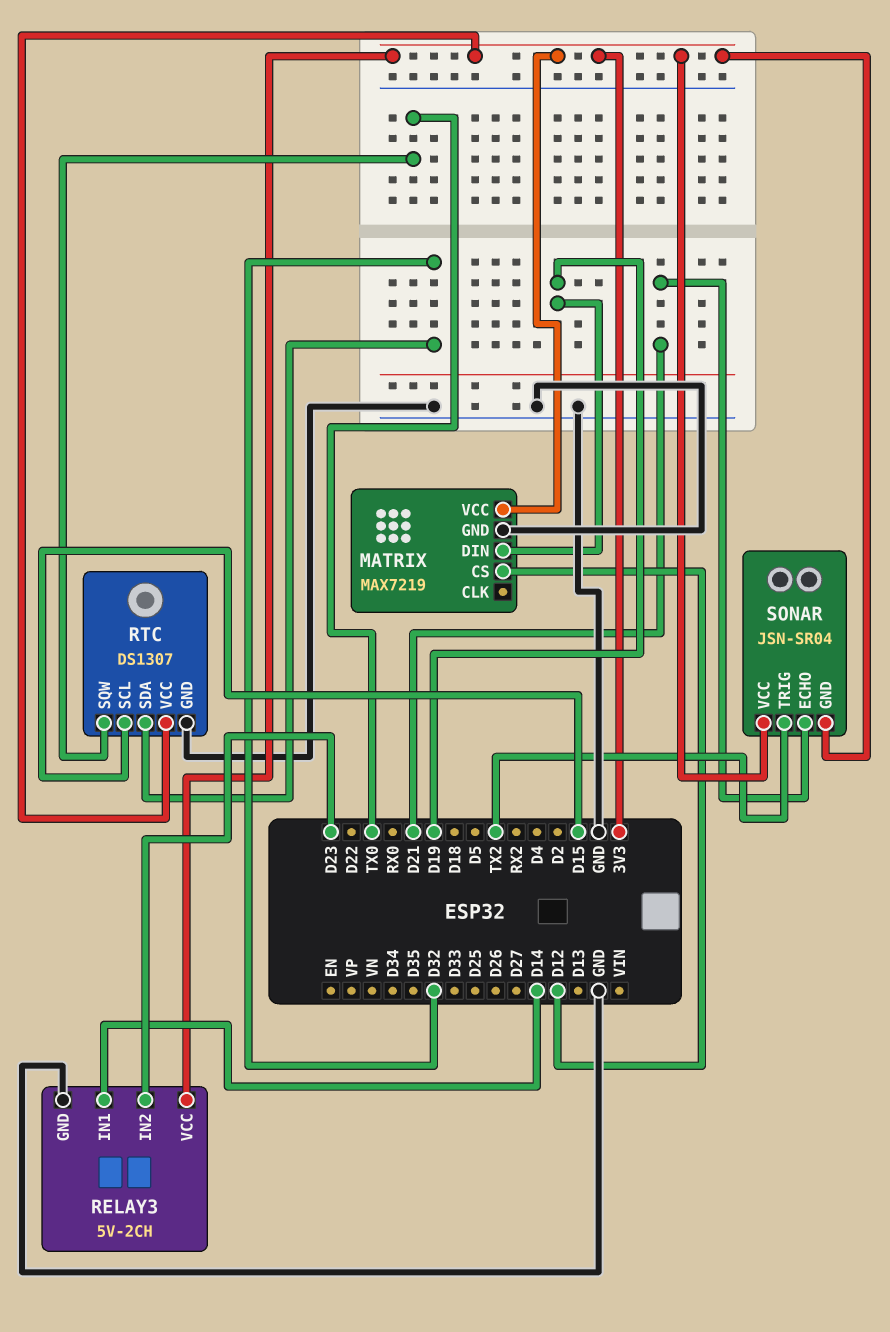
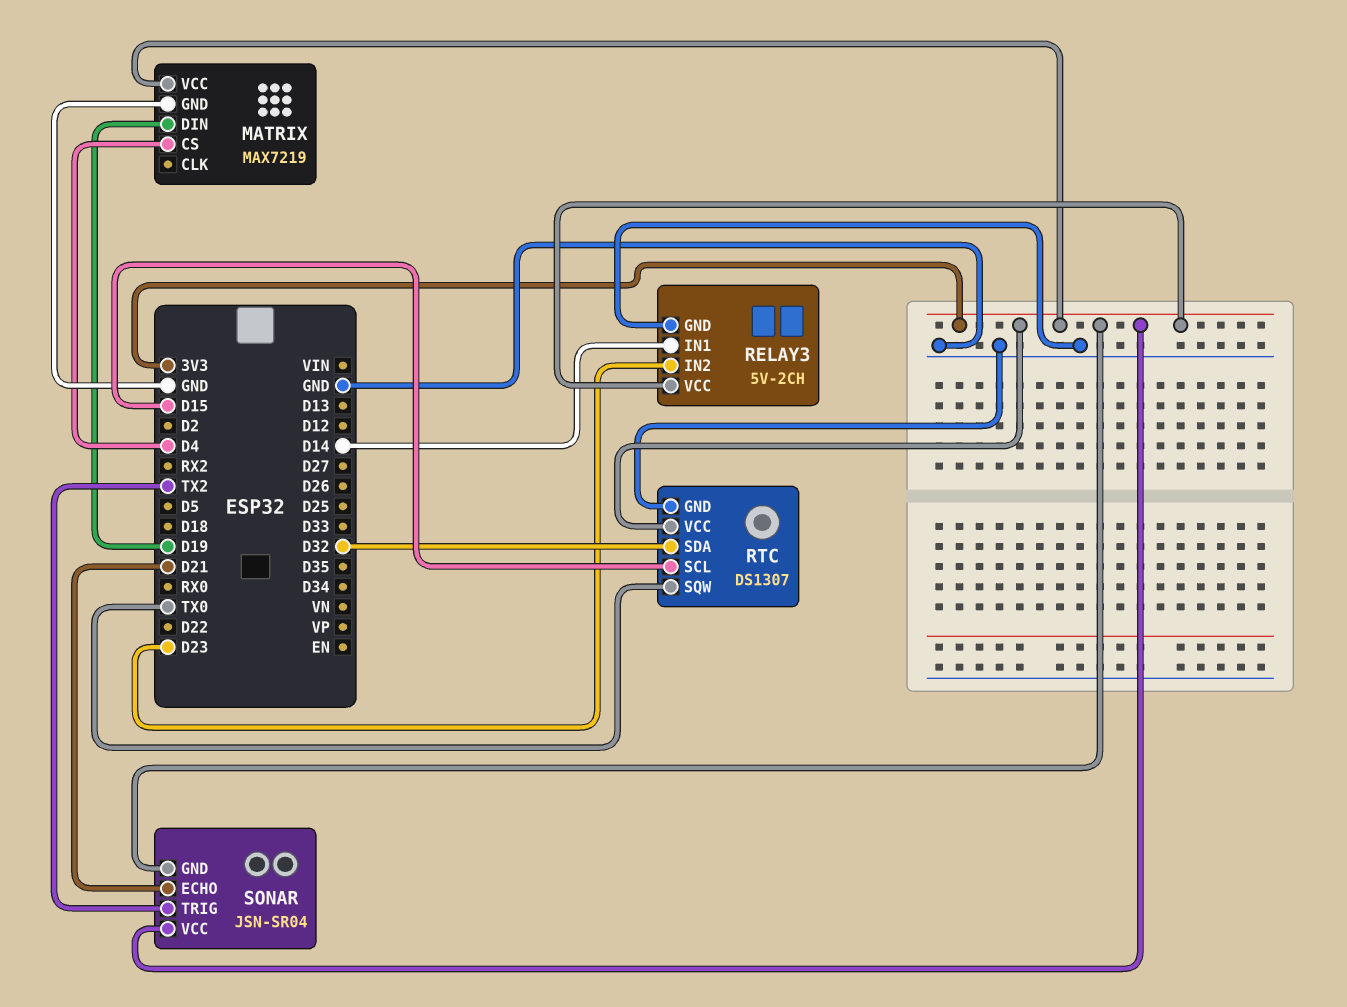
MATRIX pin CS: D12 -> D4

